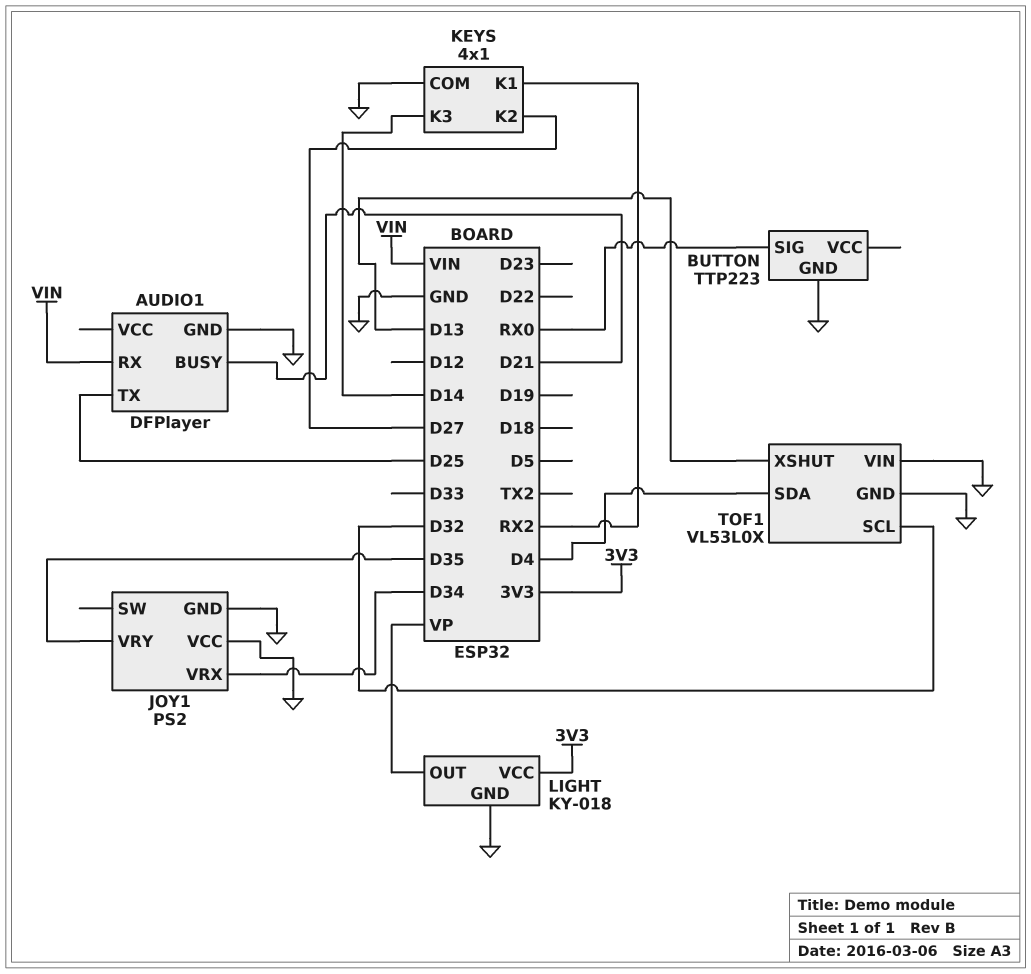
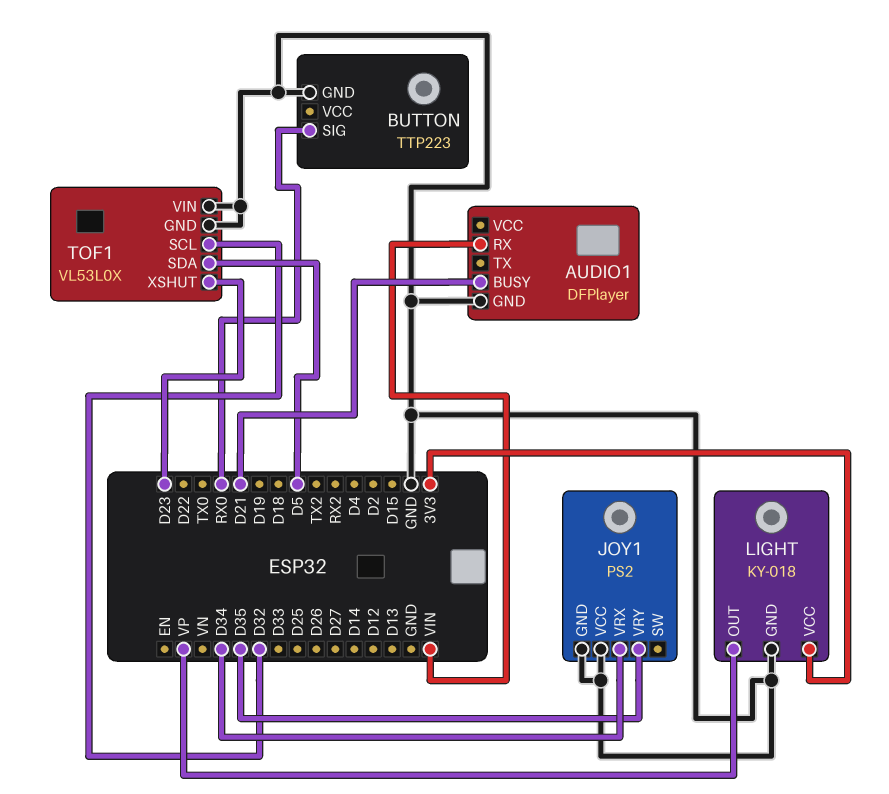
AUDIO1 pin TX: D25 -> none
KEYS: 4x1 -> none
KEYS pin COM: GND -> none
KEYS pin K1: RX2 -> none
KEYS pin K2: D27 -> none
KEYS pin K3: D14 -> none
TOF1 pin SDA: D4 -> D5
TOF1 pin XSHUT: D13 -> D23

